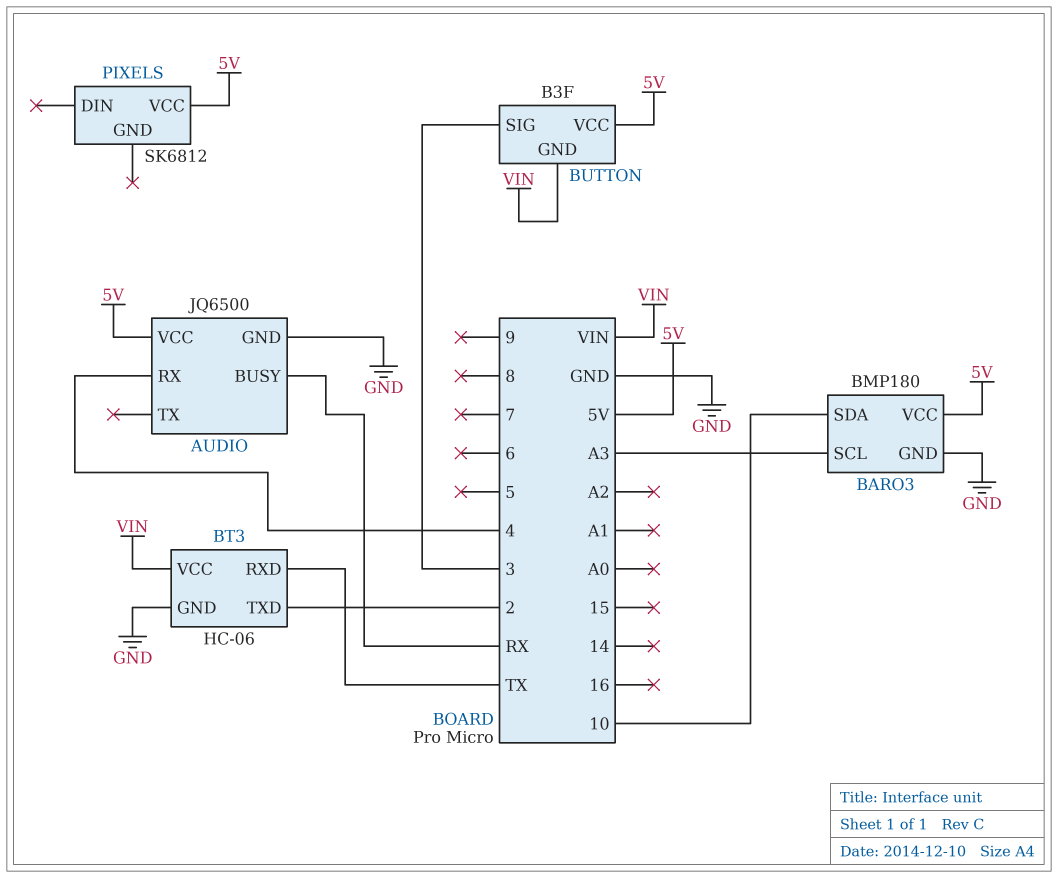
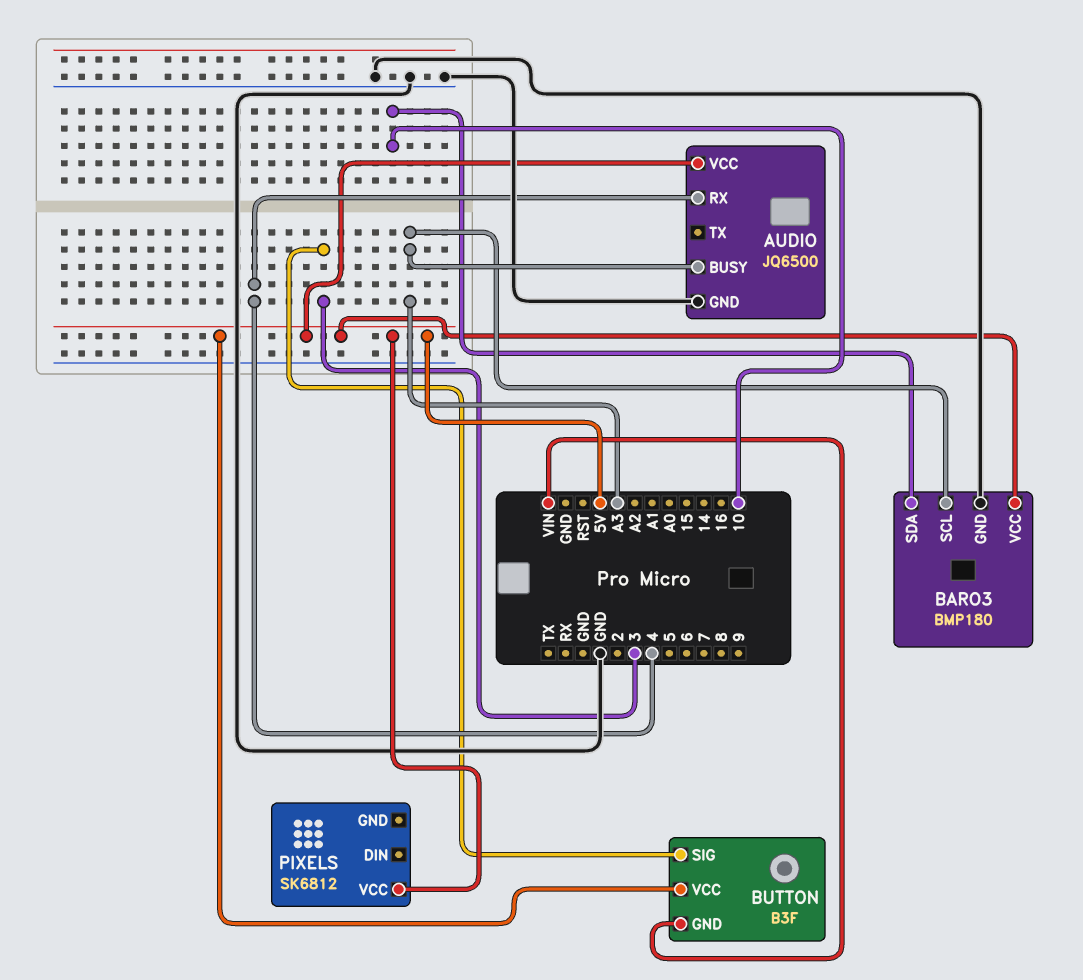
AUDIO pin BUSY: RX -> A3
BT3: HC-06 -> none
BT3 pin GND: GND -> none
BT3 pin RXD: TX -> none
BT3 pin TXD: 2 -> none
BT3 pin VCC: VIN -> none

